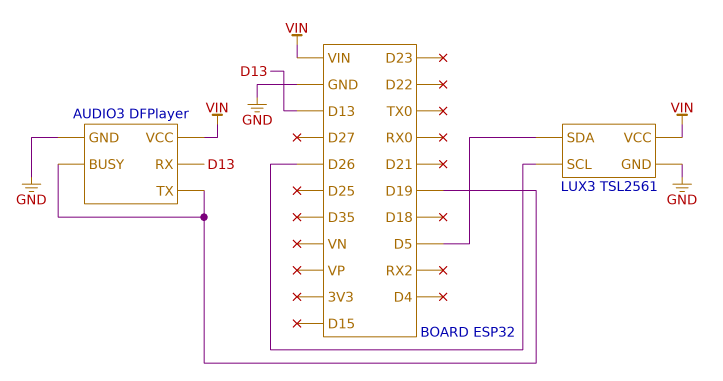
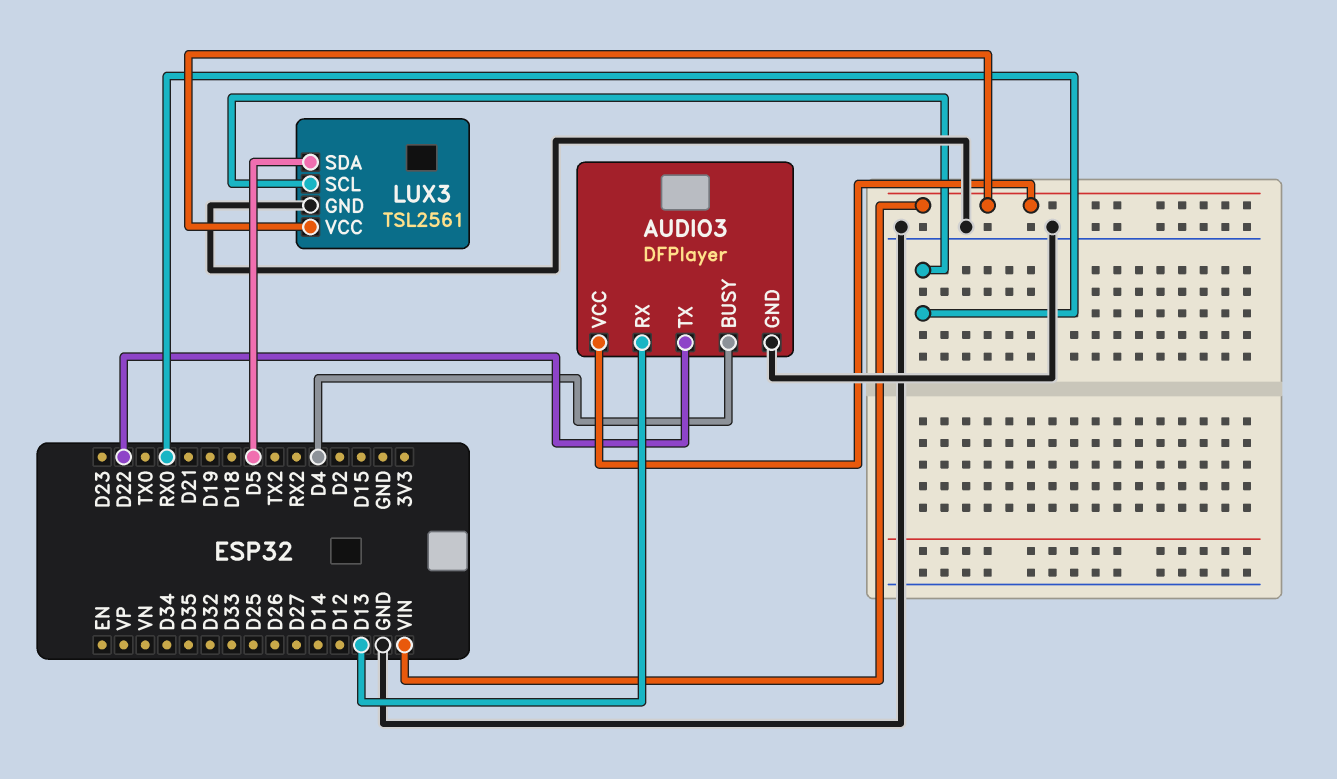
AUDIO3 pin BUSY: D19 -> D4
AUDIO3 pin TX: D19 -> D22
LUX3 pin SCL: D26 -> RX0

